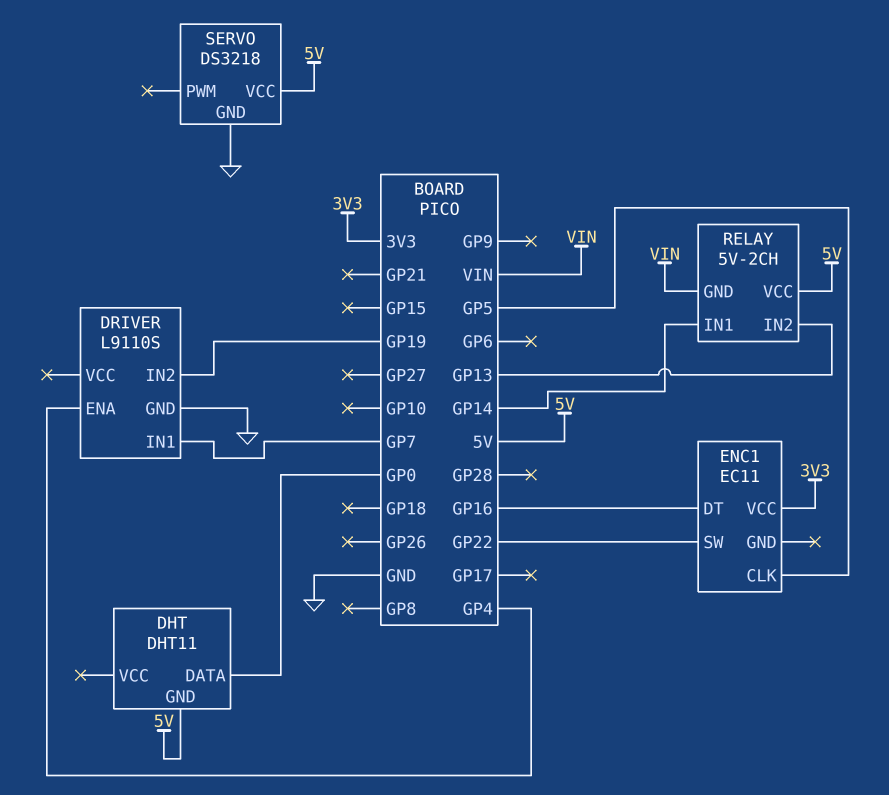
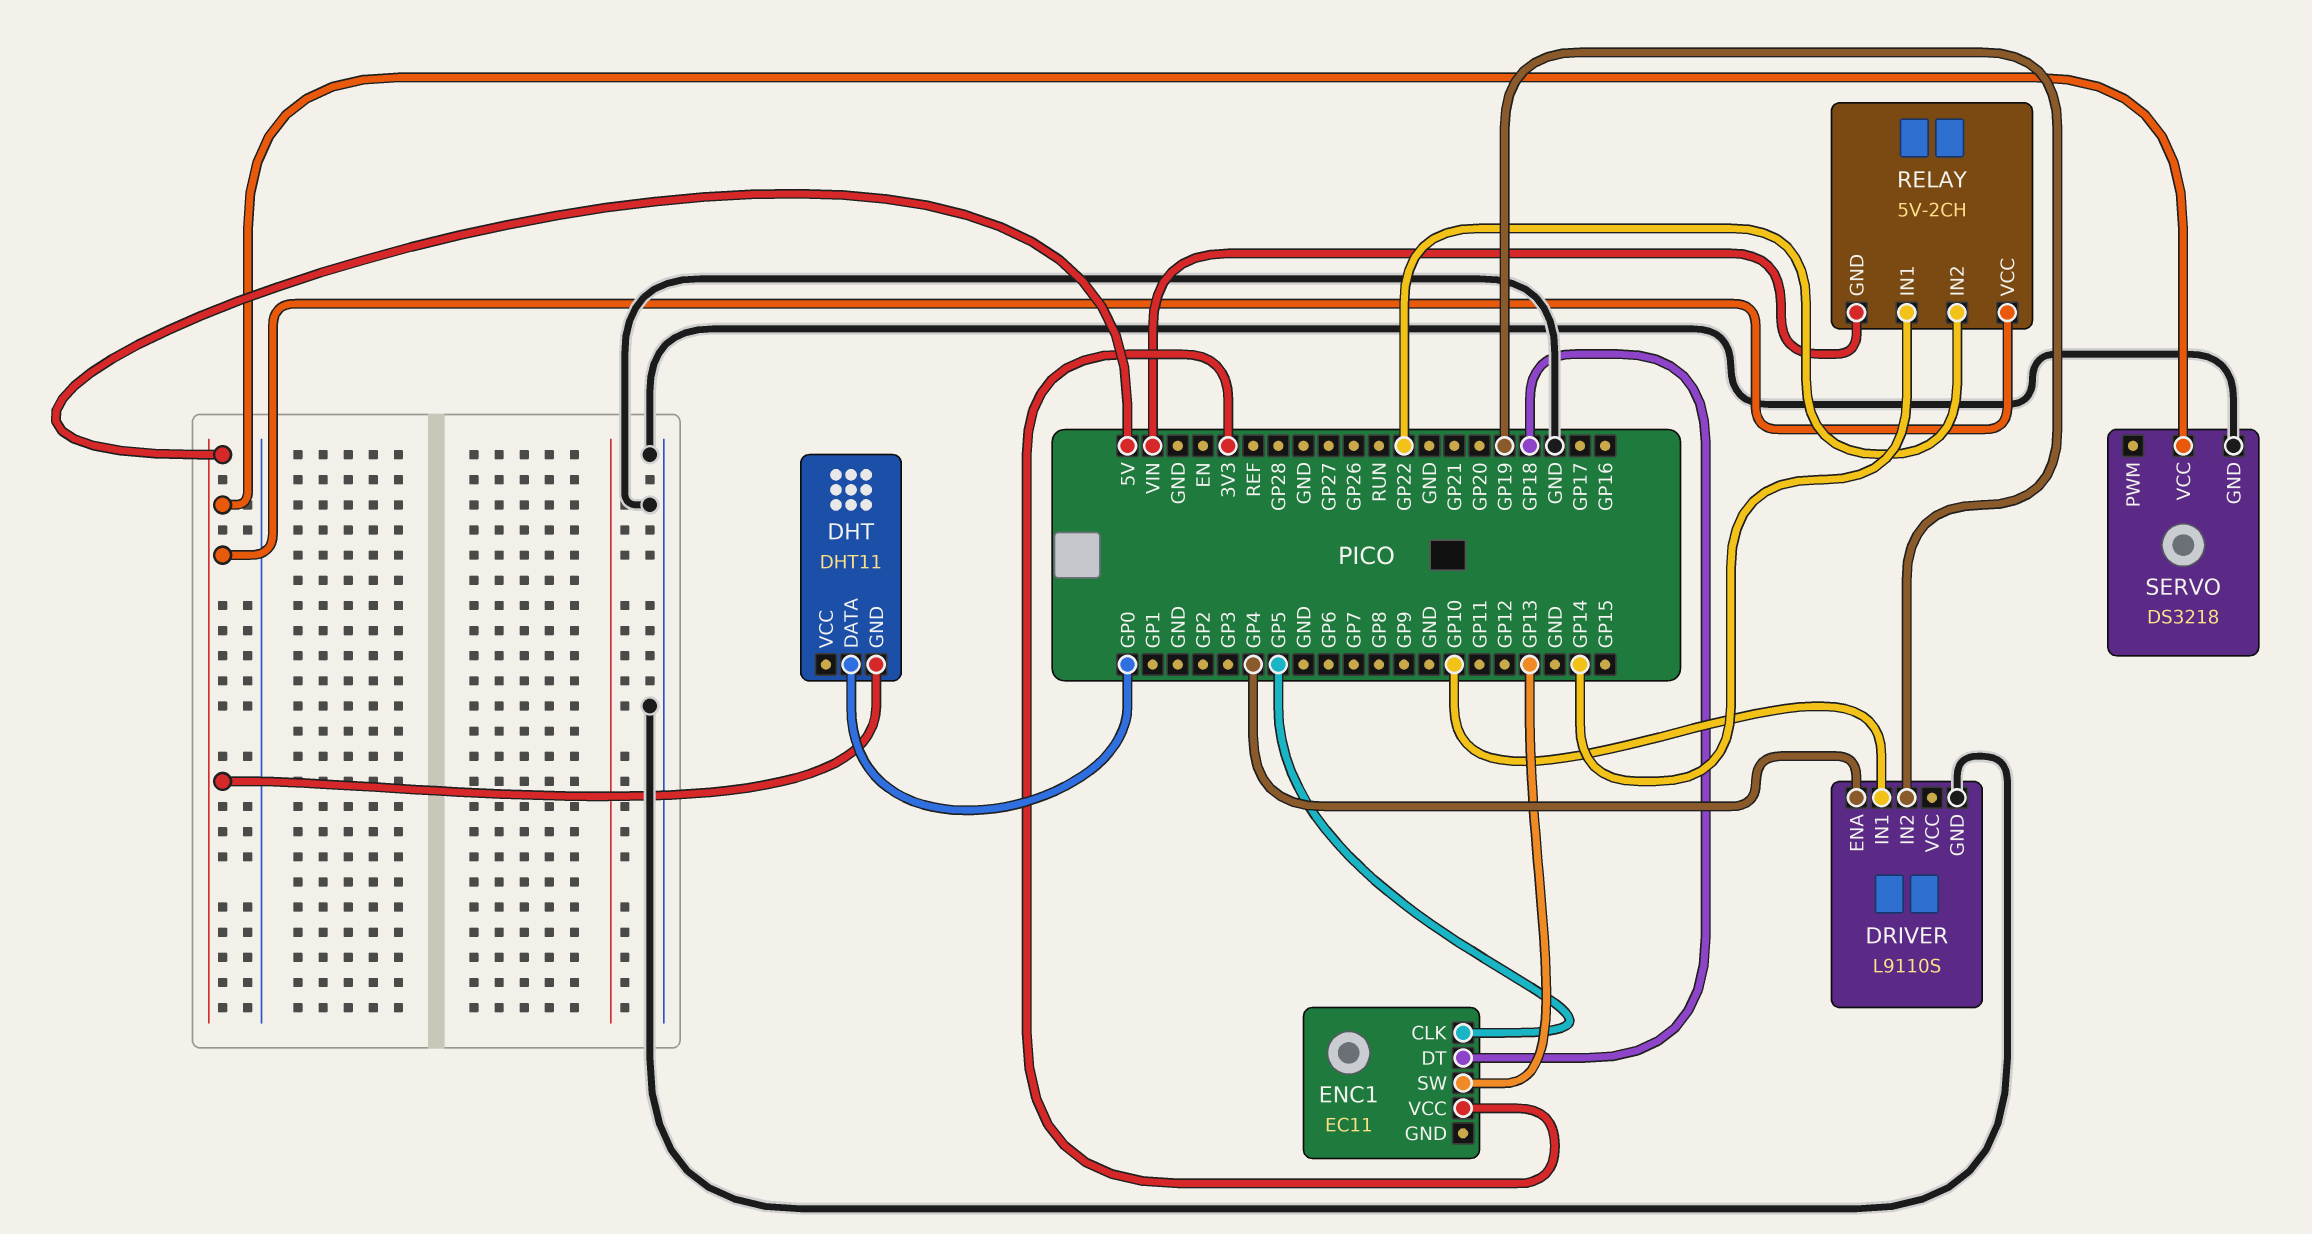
DRIVER pin IN1: GP7 -> GP10
ENC1 pin DT: GP16 -> GP18
ENC1 pin SW: GP22 -> GP13
RELAY pin IN2: GP13 -> GP22

